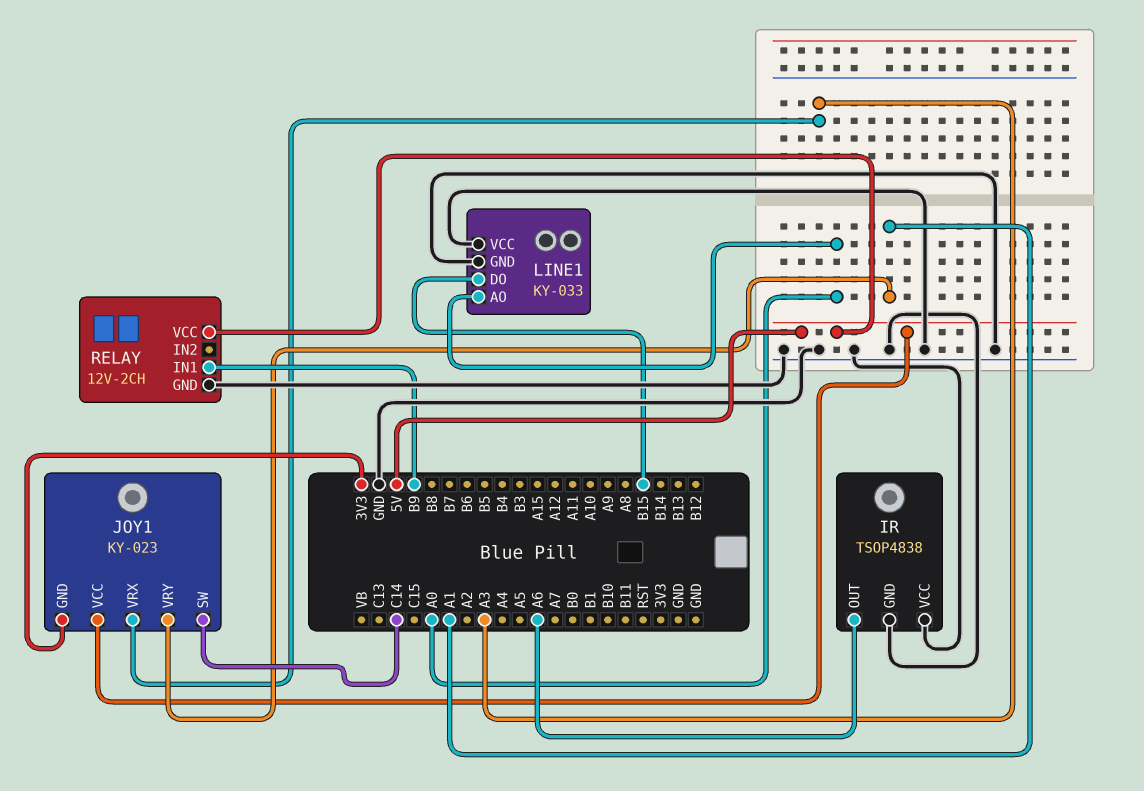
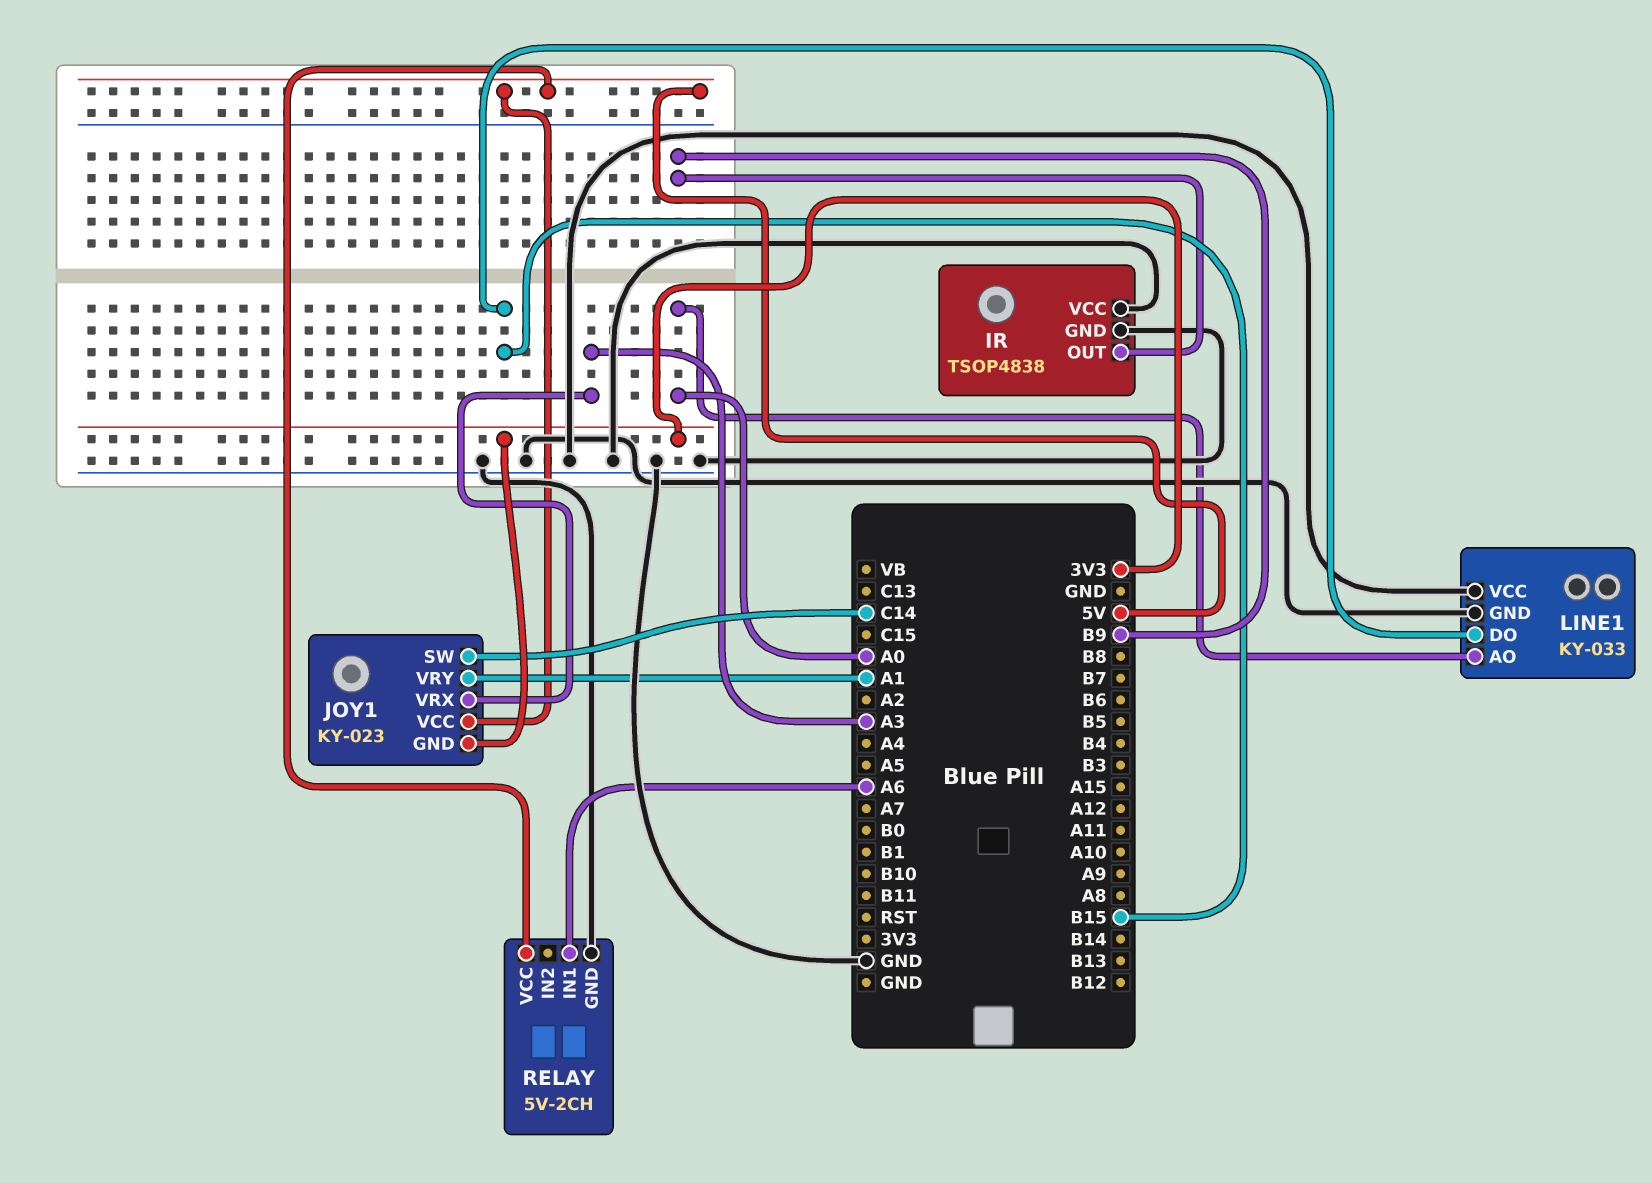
IR pin OUT: A6 -> B9
RELAY: 12V-2CH -> 5V-2CH
RELAY pin IN1: B9 -> A6

